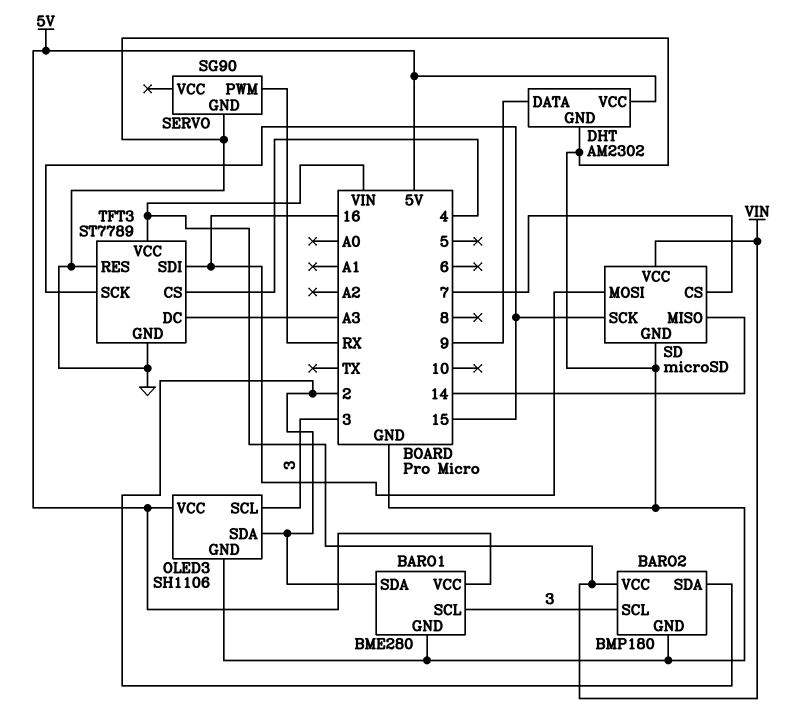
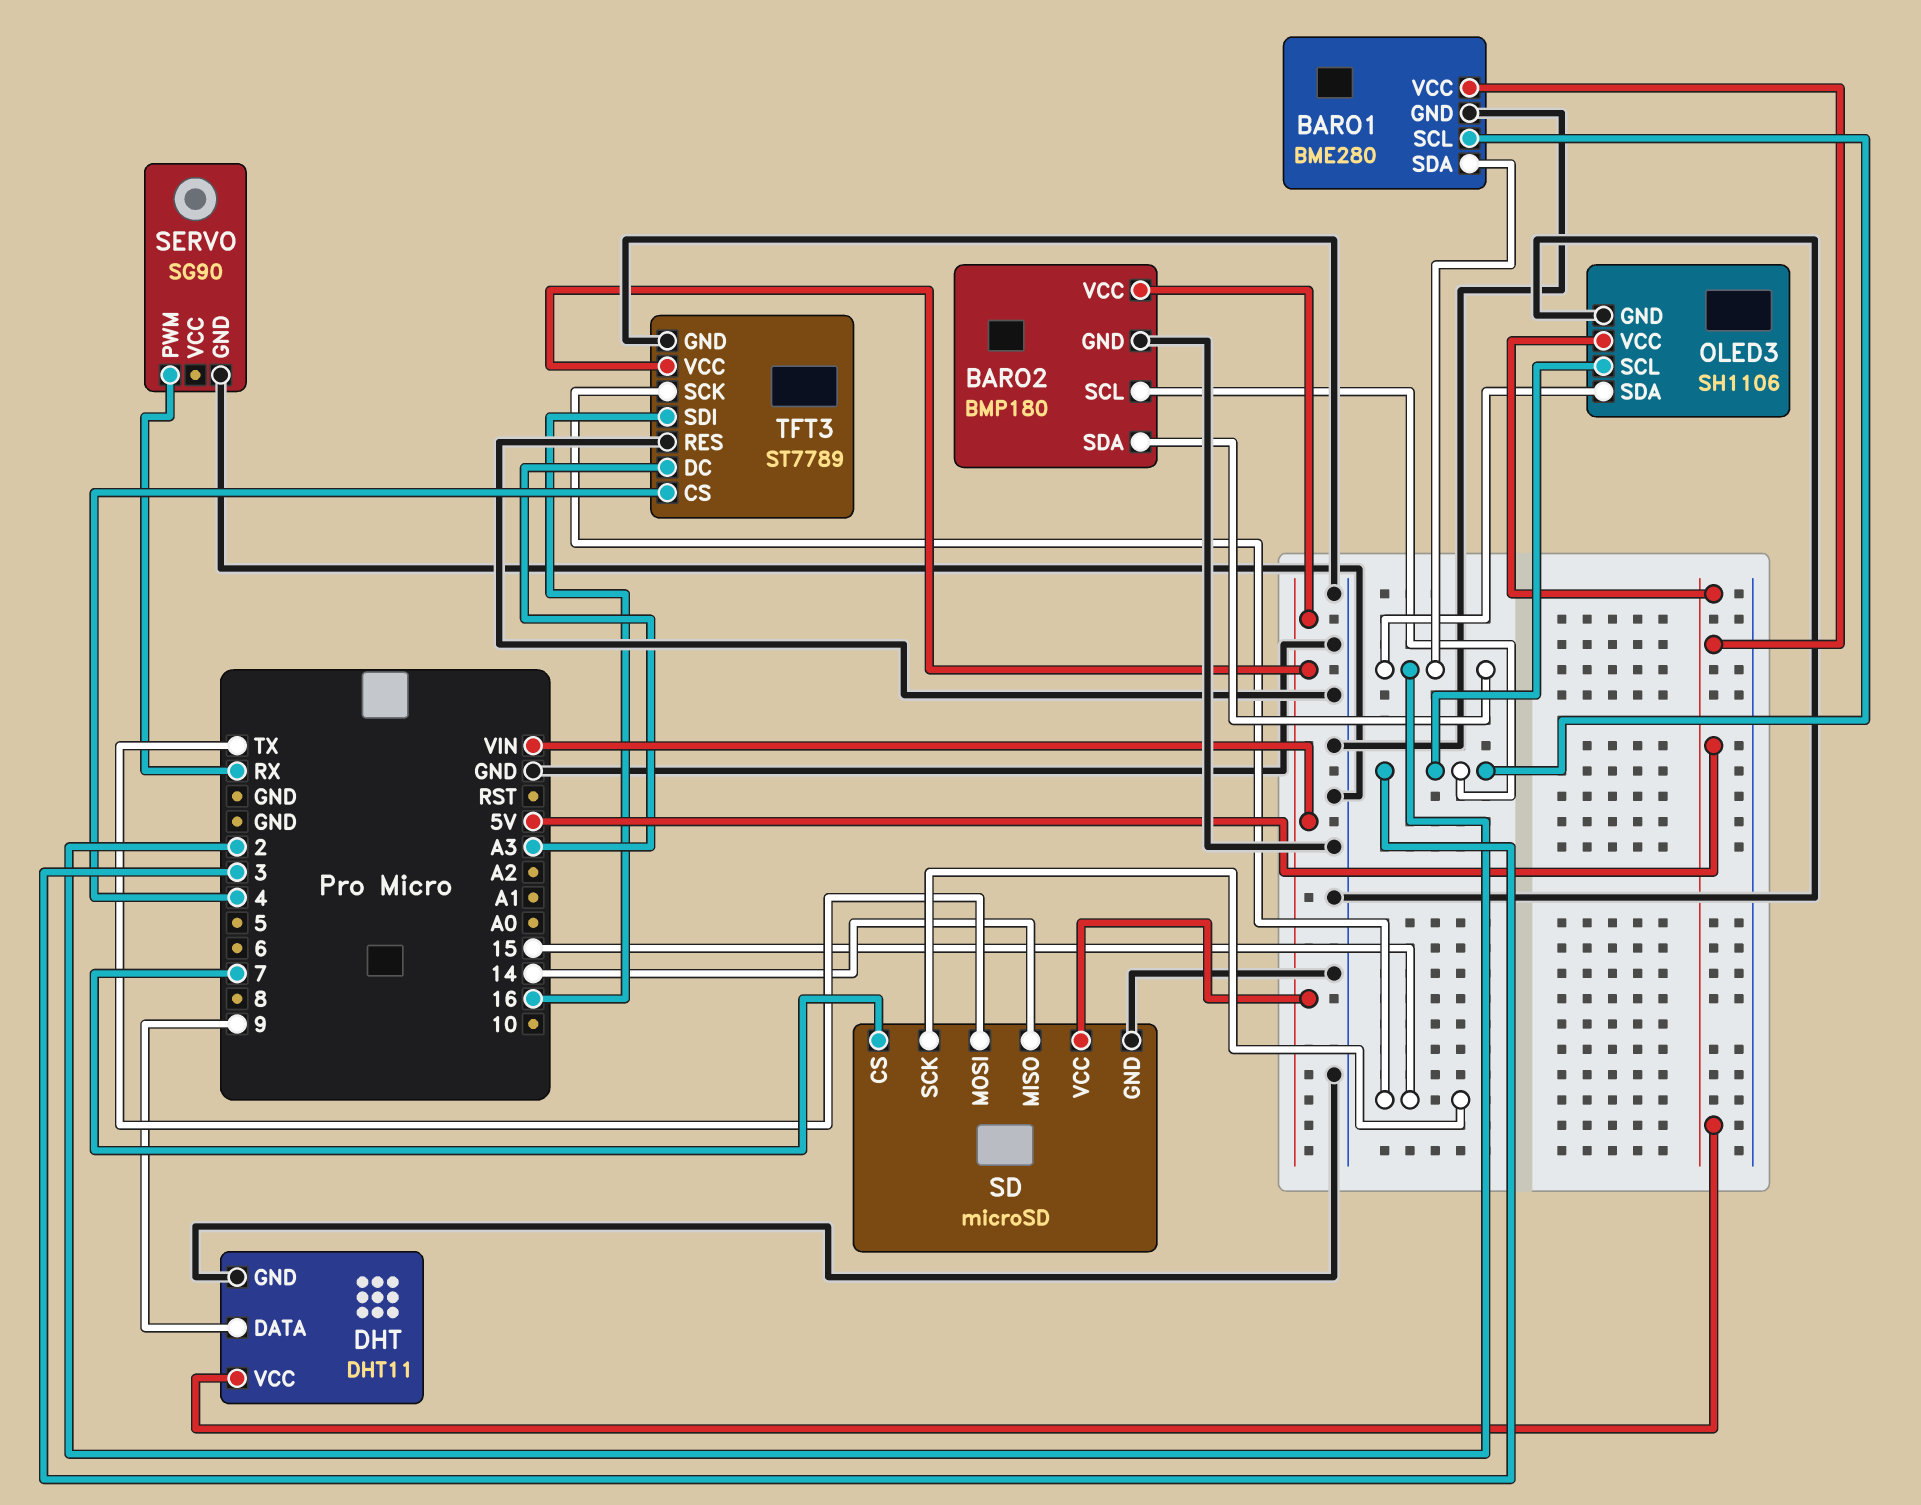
DHT: AM2302 -> DHT11
SD pin MOSI: 16 -> TX

